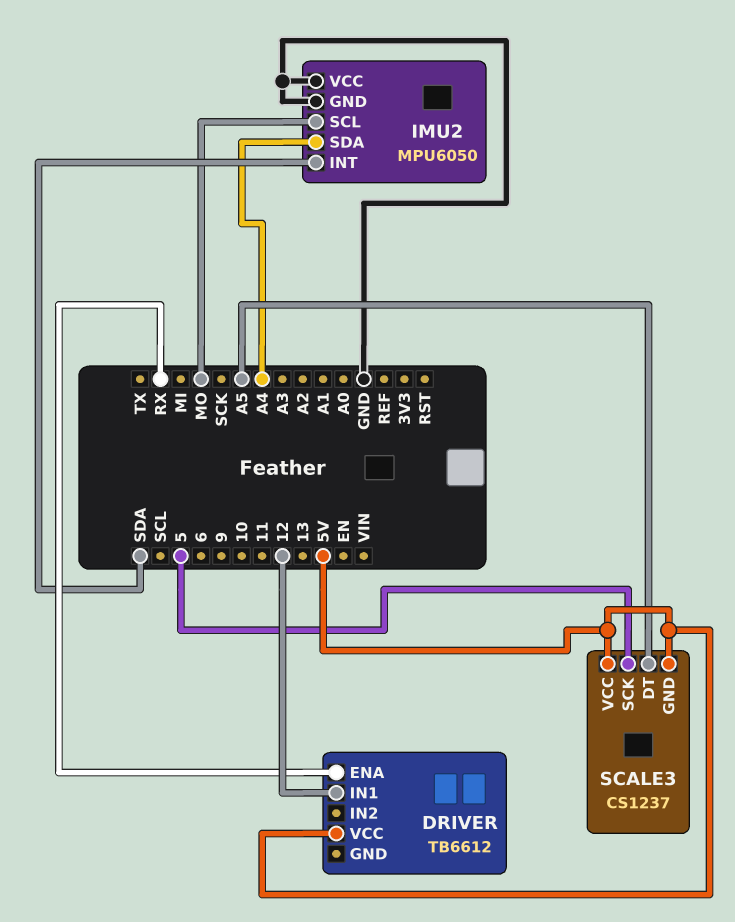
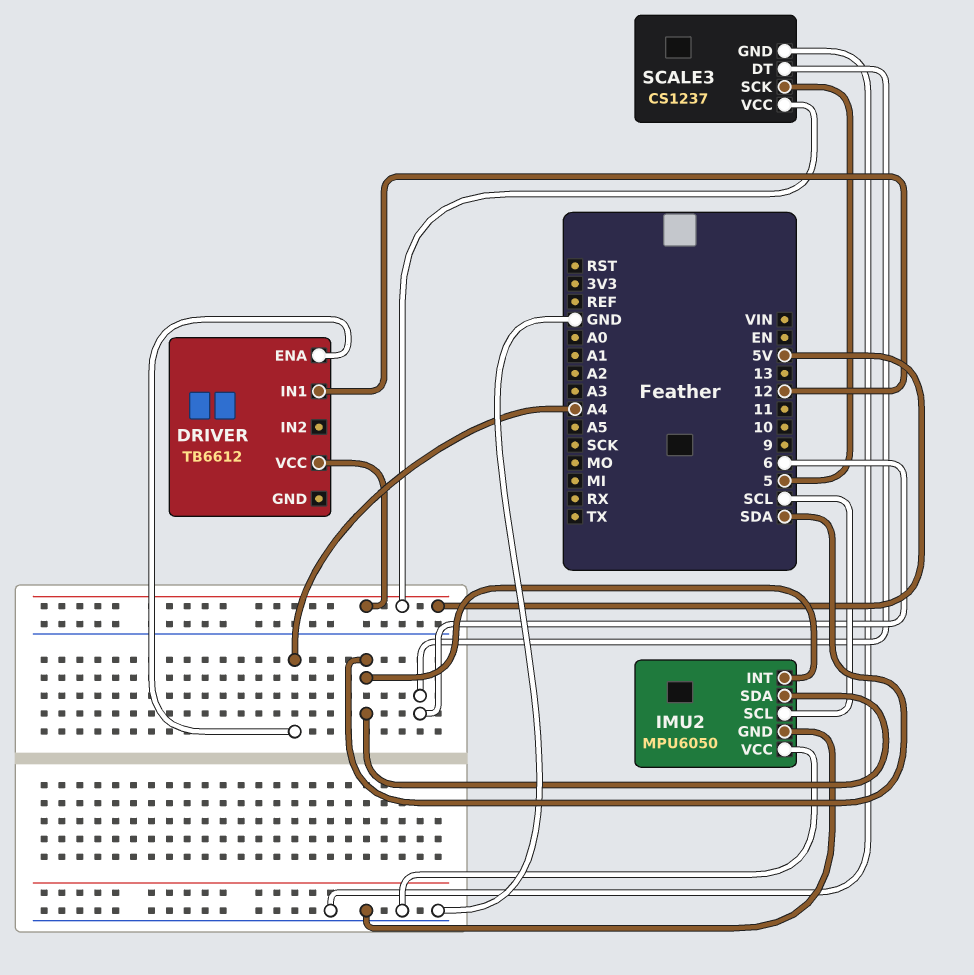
DRIVER pin ENA: RX -> A4
IMU2 pin SCL: MO -> SCL
IMU2 pin SDA: A4 -> SDA
SCALE3 pin DT: A5 -> 6
SCALE3 pin GND: 5V -> GND

